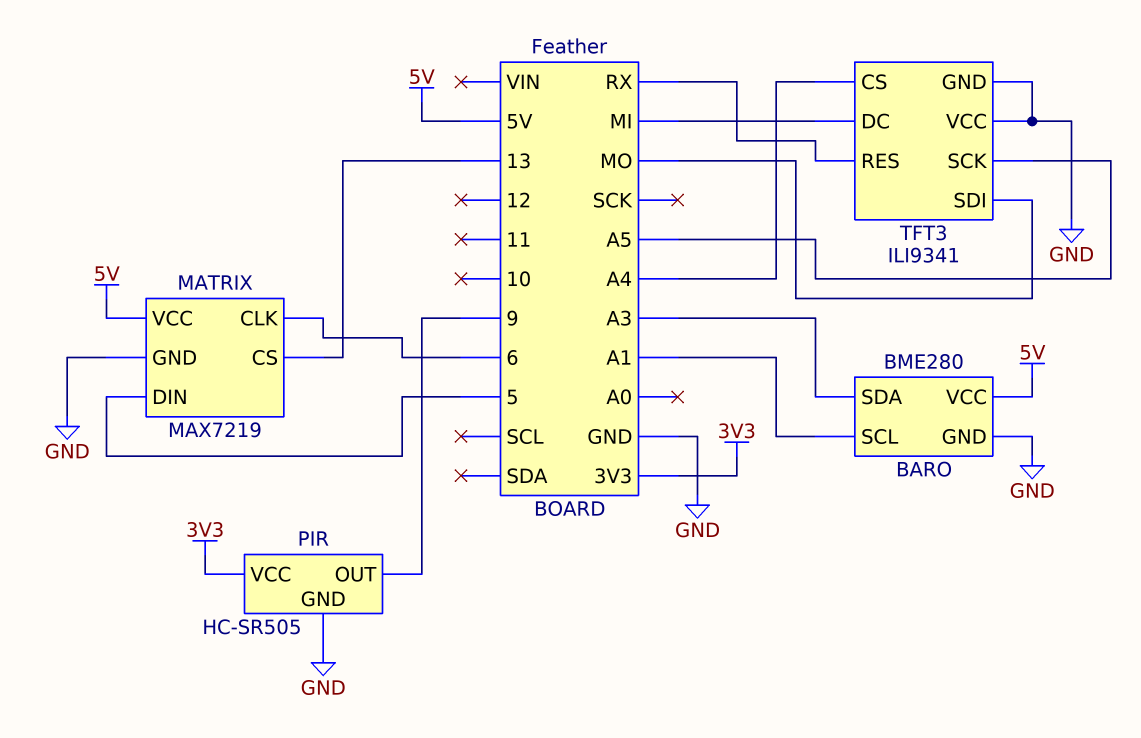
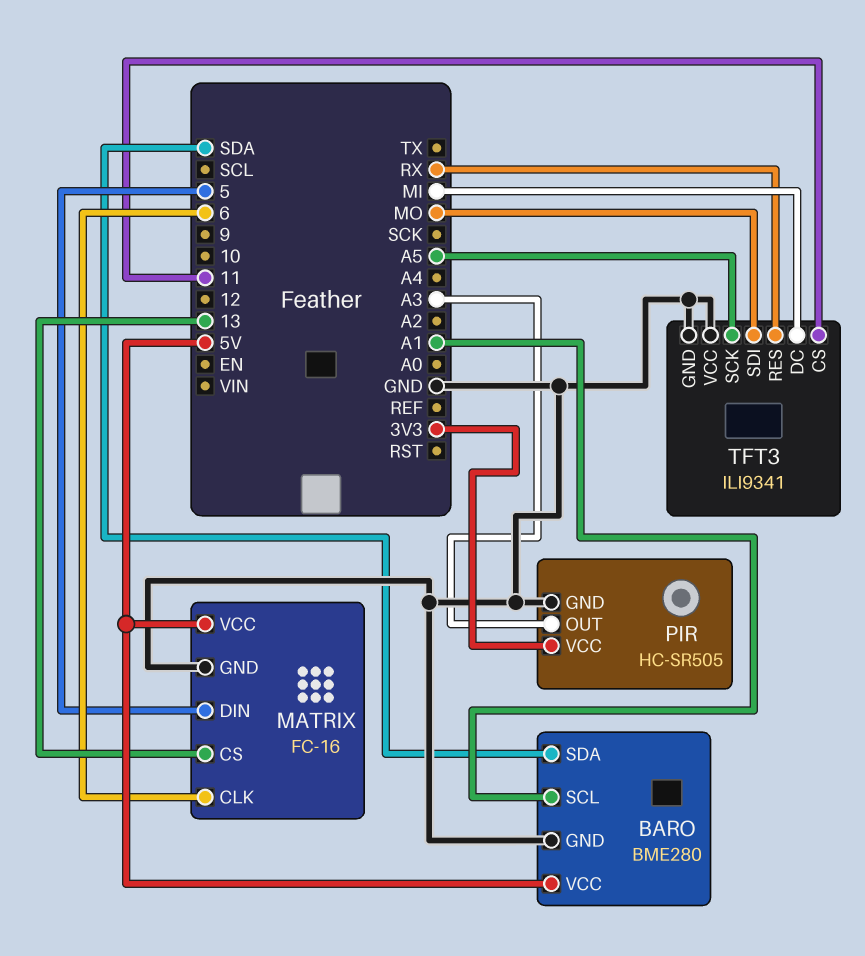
BARO pin SDA: A3 -> SDA
MATRIX: MAX7219 -> FC-16
PIR pin OUT: 9 -> A3
TFT3 pin CS: A4 -> 11

